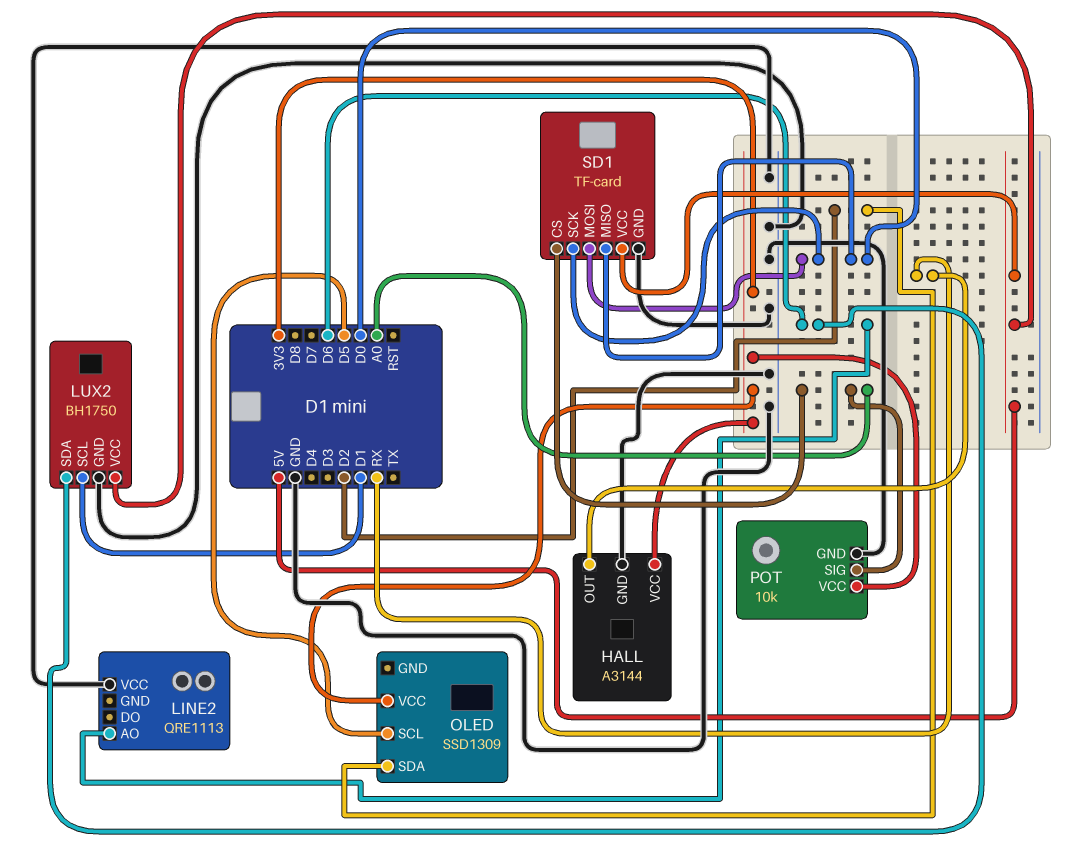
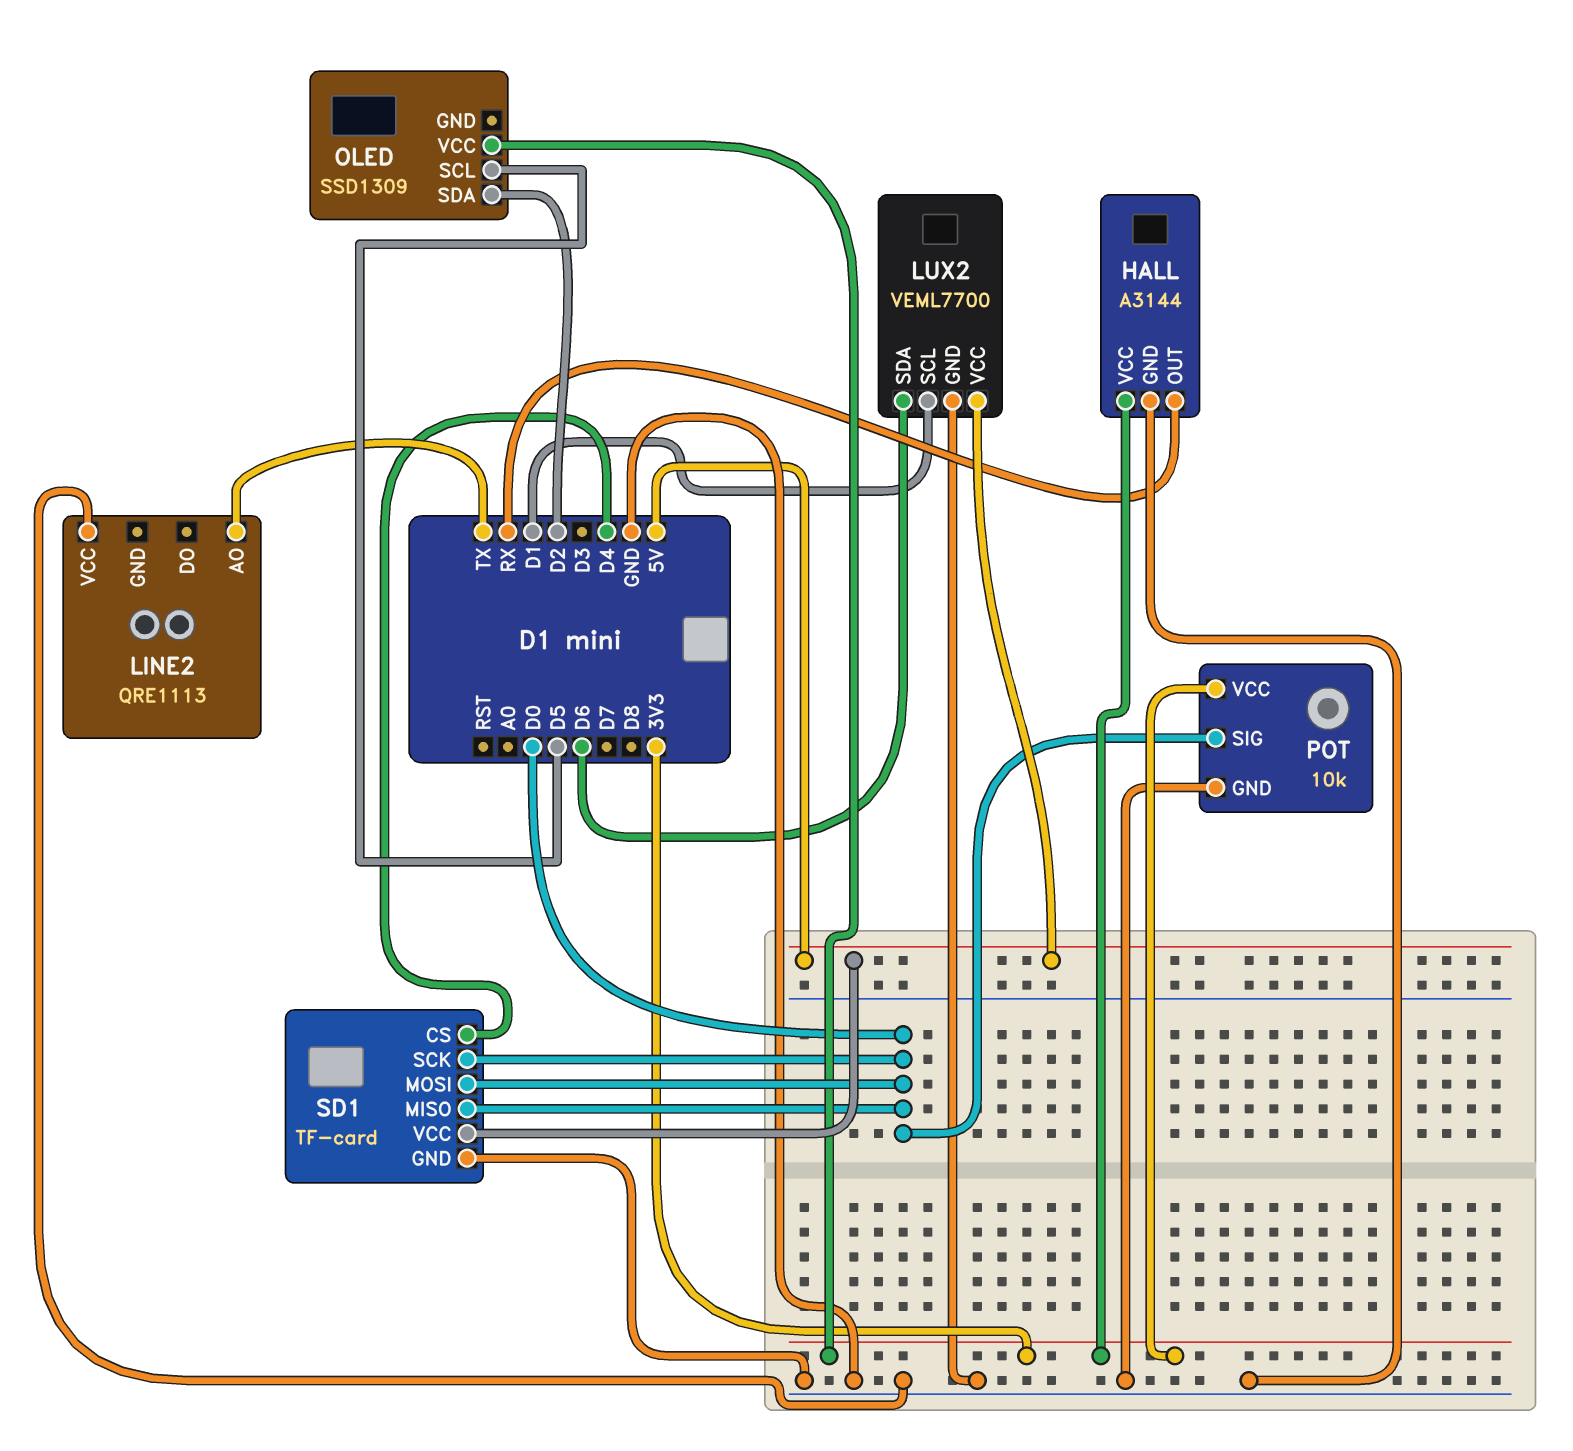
LINE2 pin AO: D6 -> TX
LUX2: BH1750 -> VEML7700
POT pin SIG: A0 -> D0
SD1 pin CS: A0 -> D4

